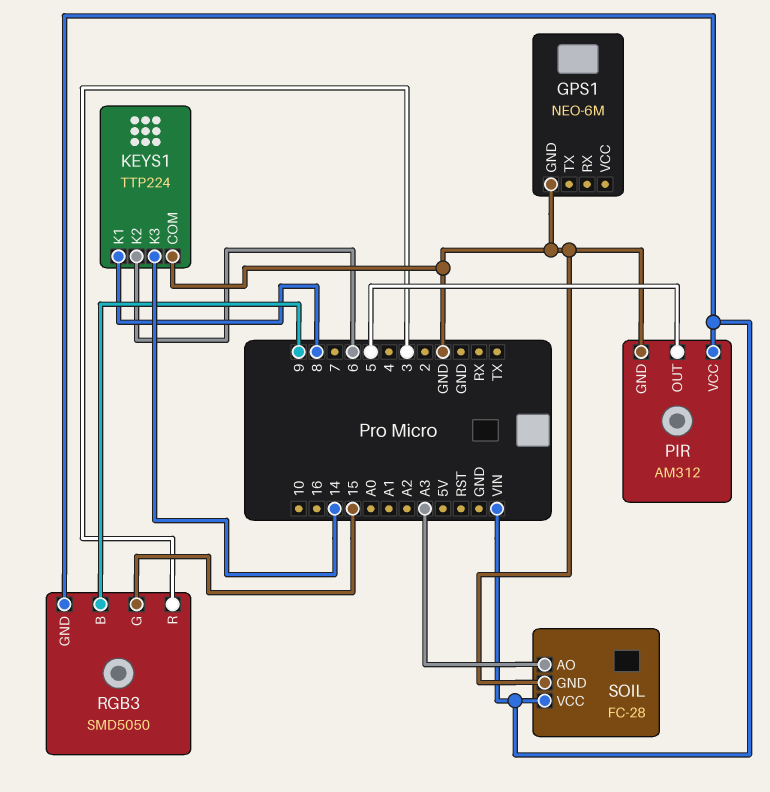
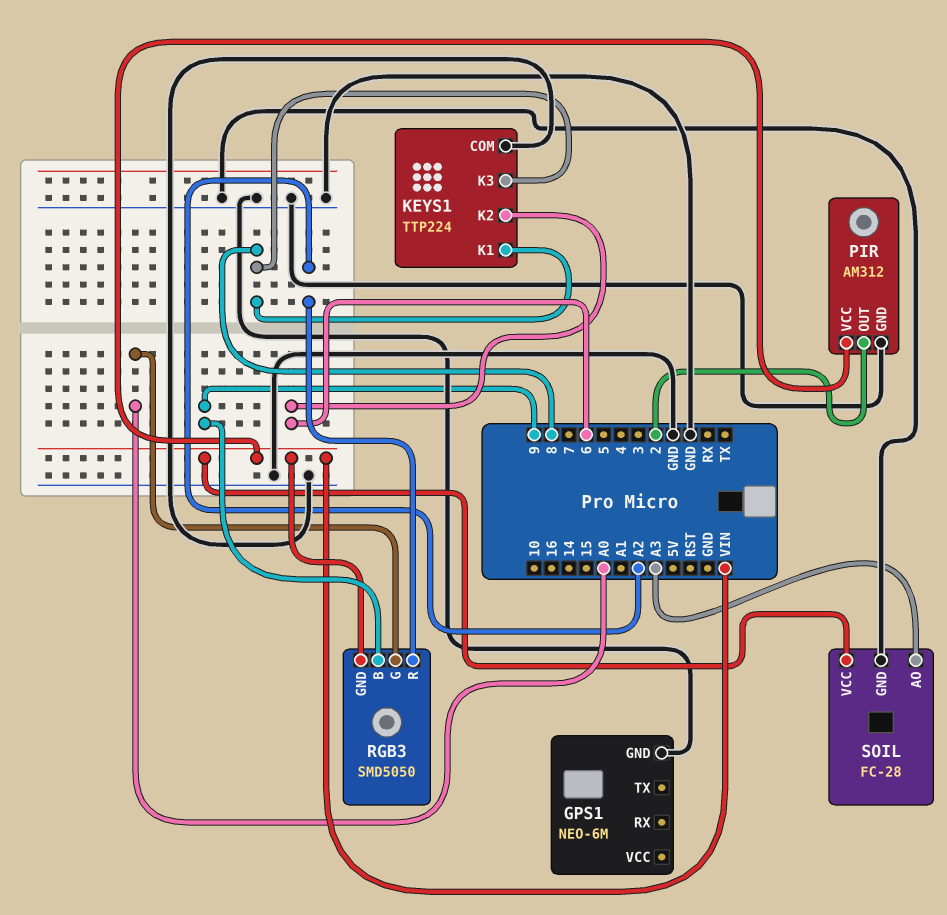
KEYS1 pin K3: 14 -> 8
PIR pin OUT: 5 -> 2
RGB3 pin G: 15 -> A0
RGB3 pin R: 3 -> A2

